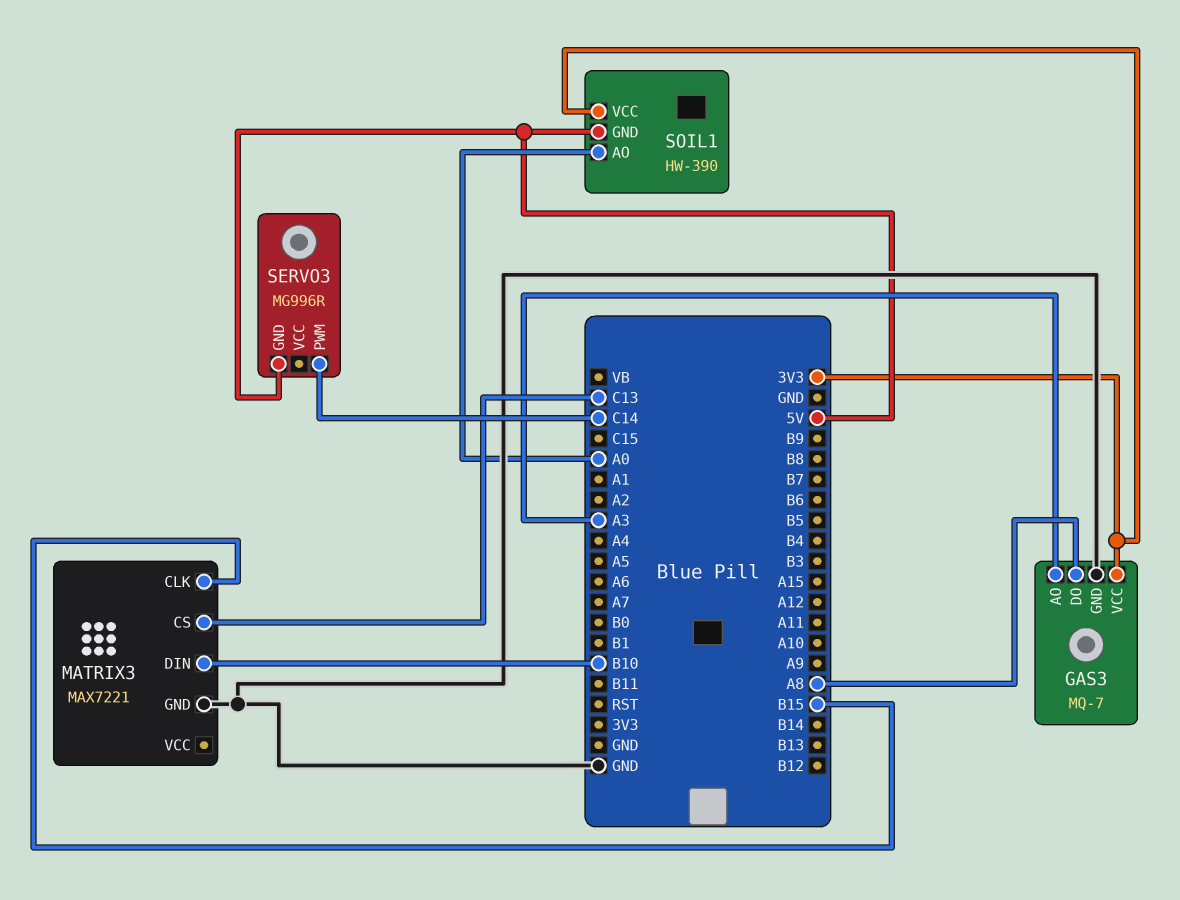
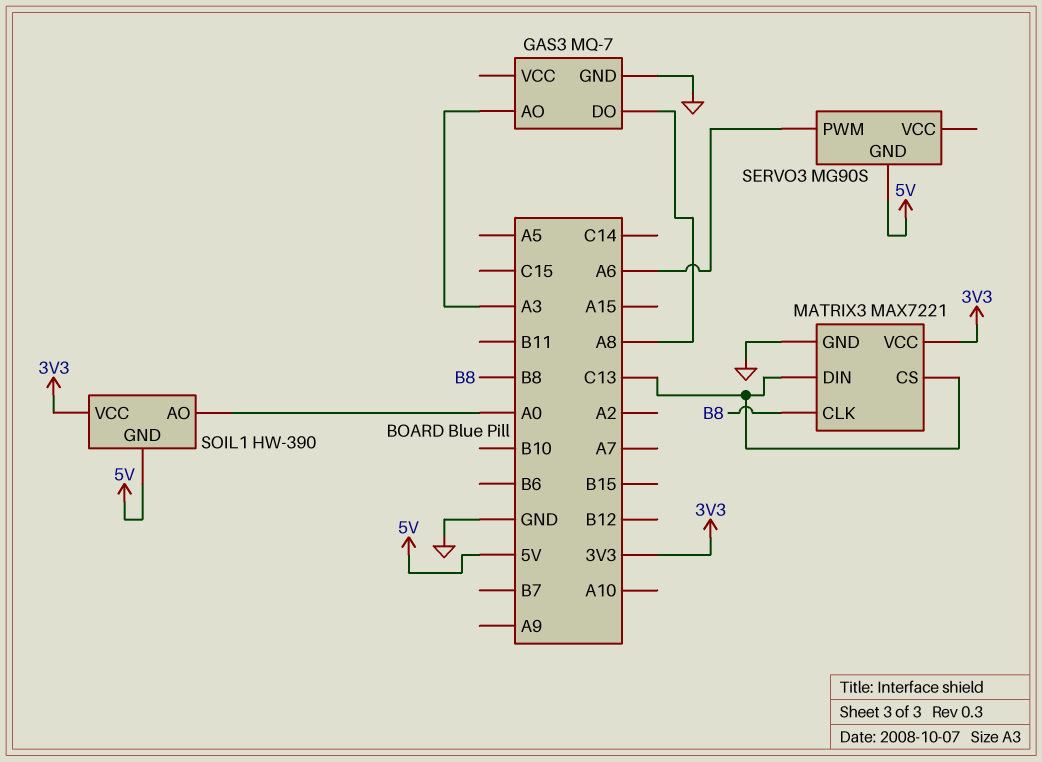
GAS3 pin VCC: 3V3 -> none
MATRIX3 pin CLK: B15 -> B8
MATRIX3 pin DIN: B10 -> C13
MATRIX3 pin VCC: none -> 3V3
SERVO3: MG996R -> MG90S
SERVO3 pin PWM: C14 -> A6

